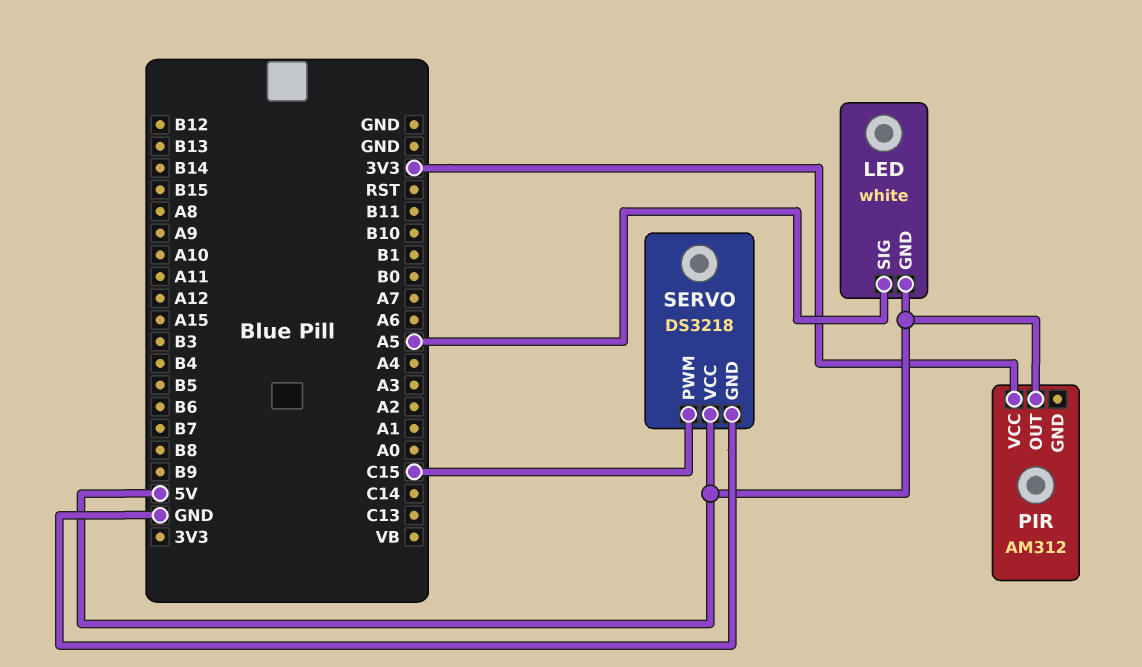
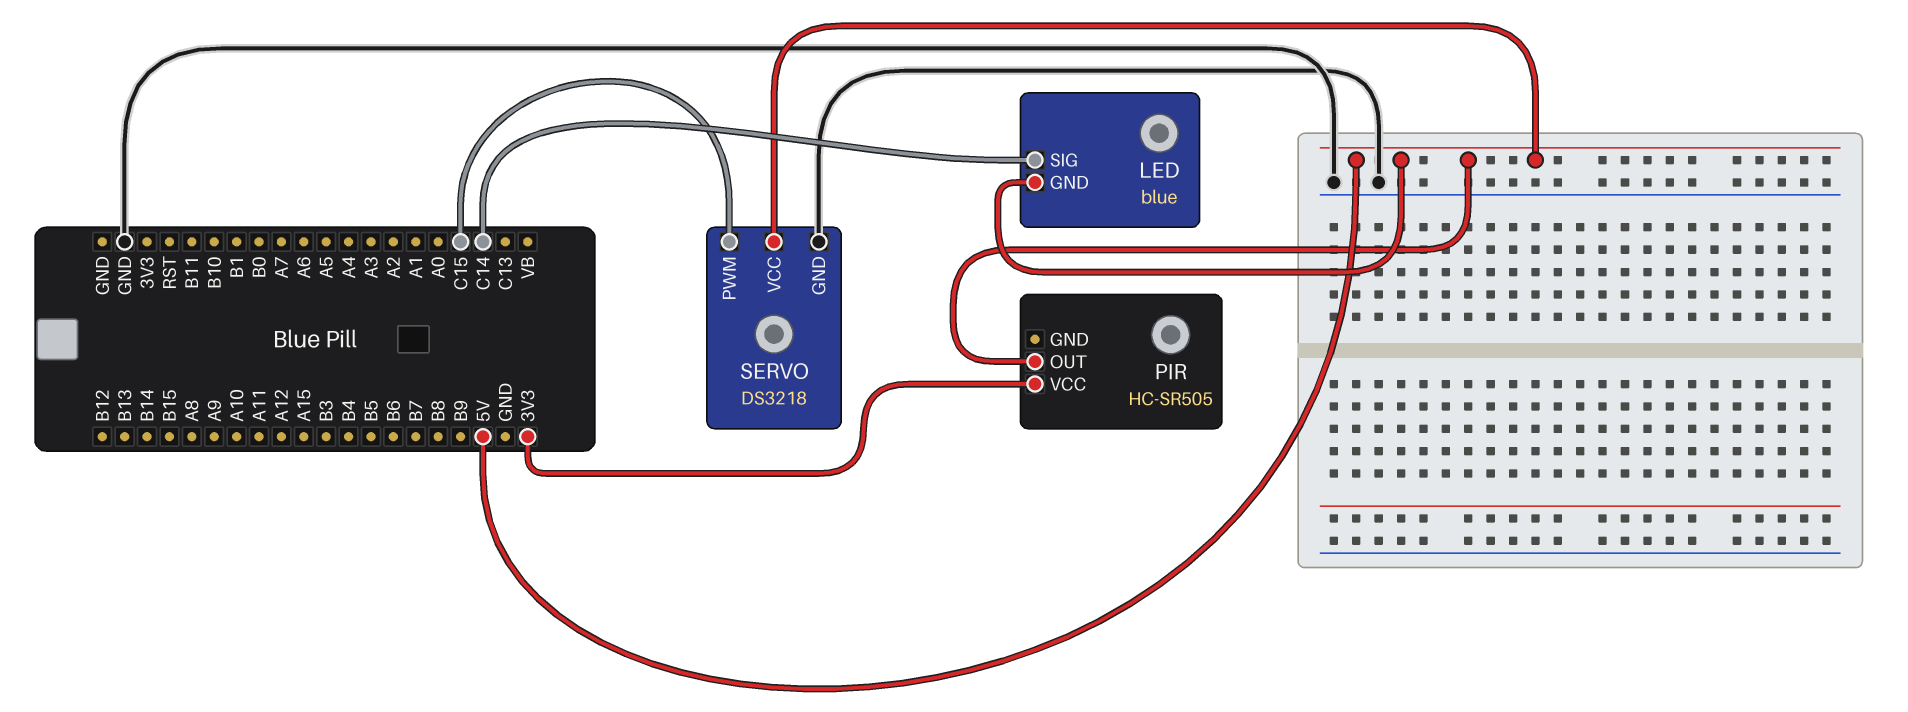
LED: white -> blue
LED pin SIG: A5 -> C14
PIR: AM312 -> HC-SR505

